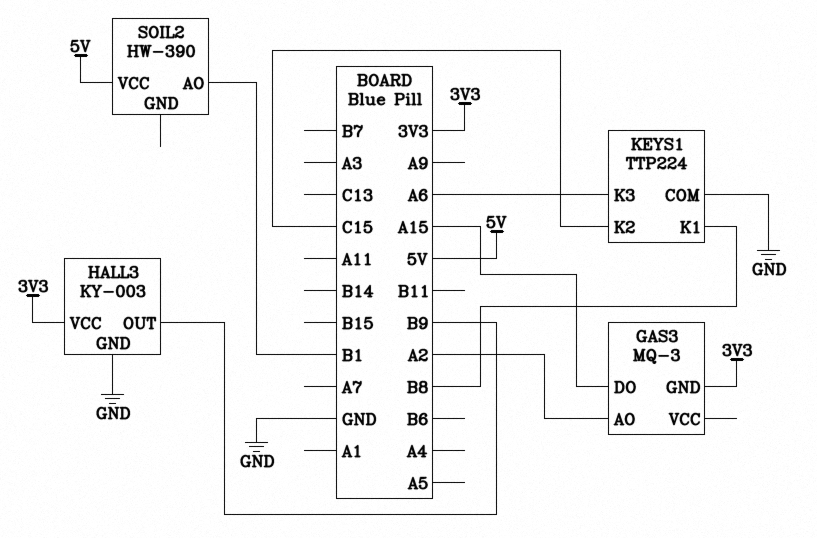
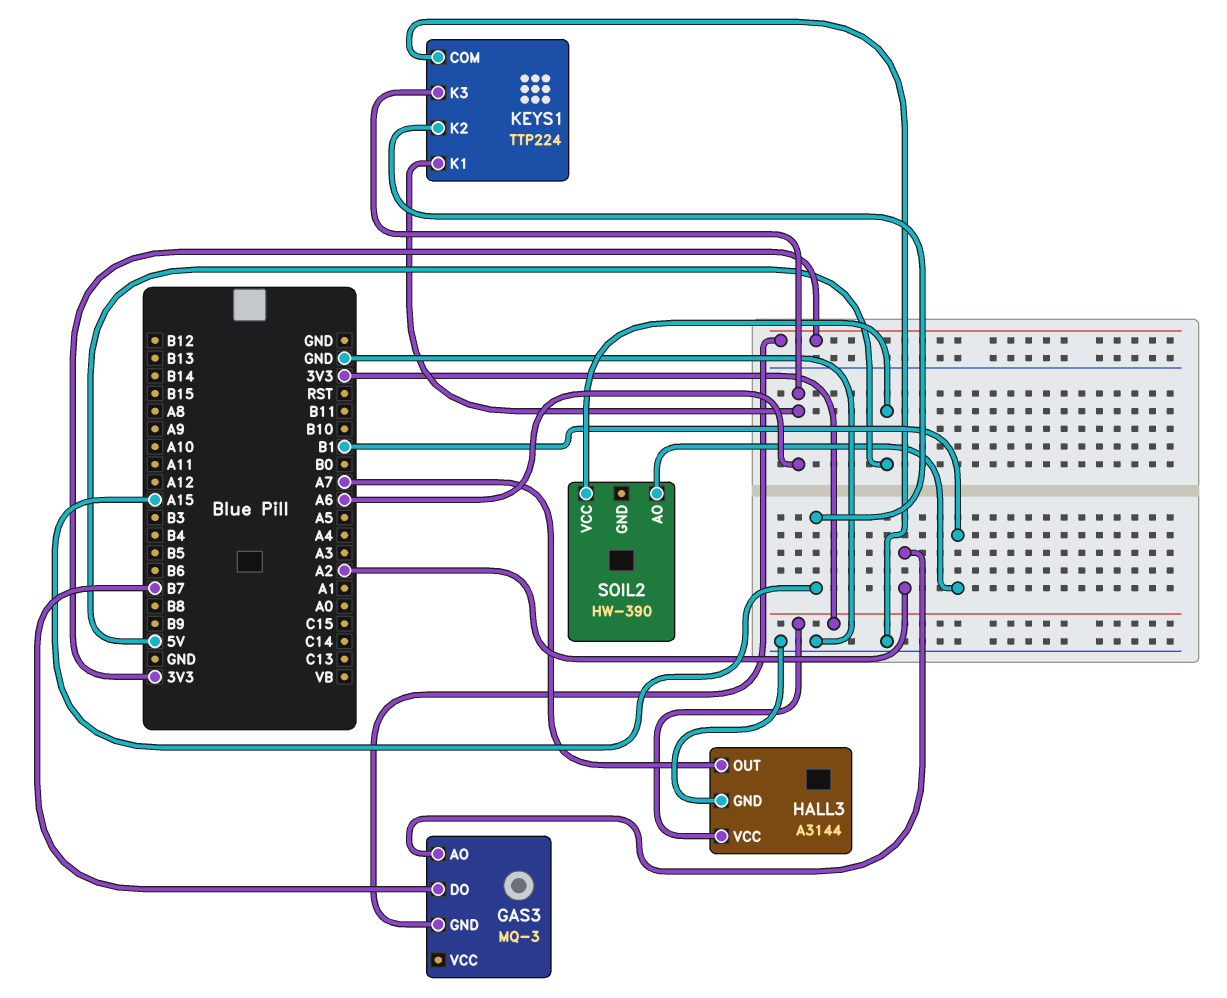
GAS3 pin DO: A15 -> B7
HALL3: KY-003 -> A3144
HALL3 pin OUT: B9 -> A7
KEYS1 pin K1: B8 -> A6
KEYS1 pin K2: C15 -> A15

